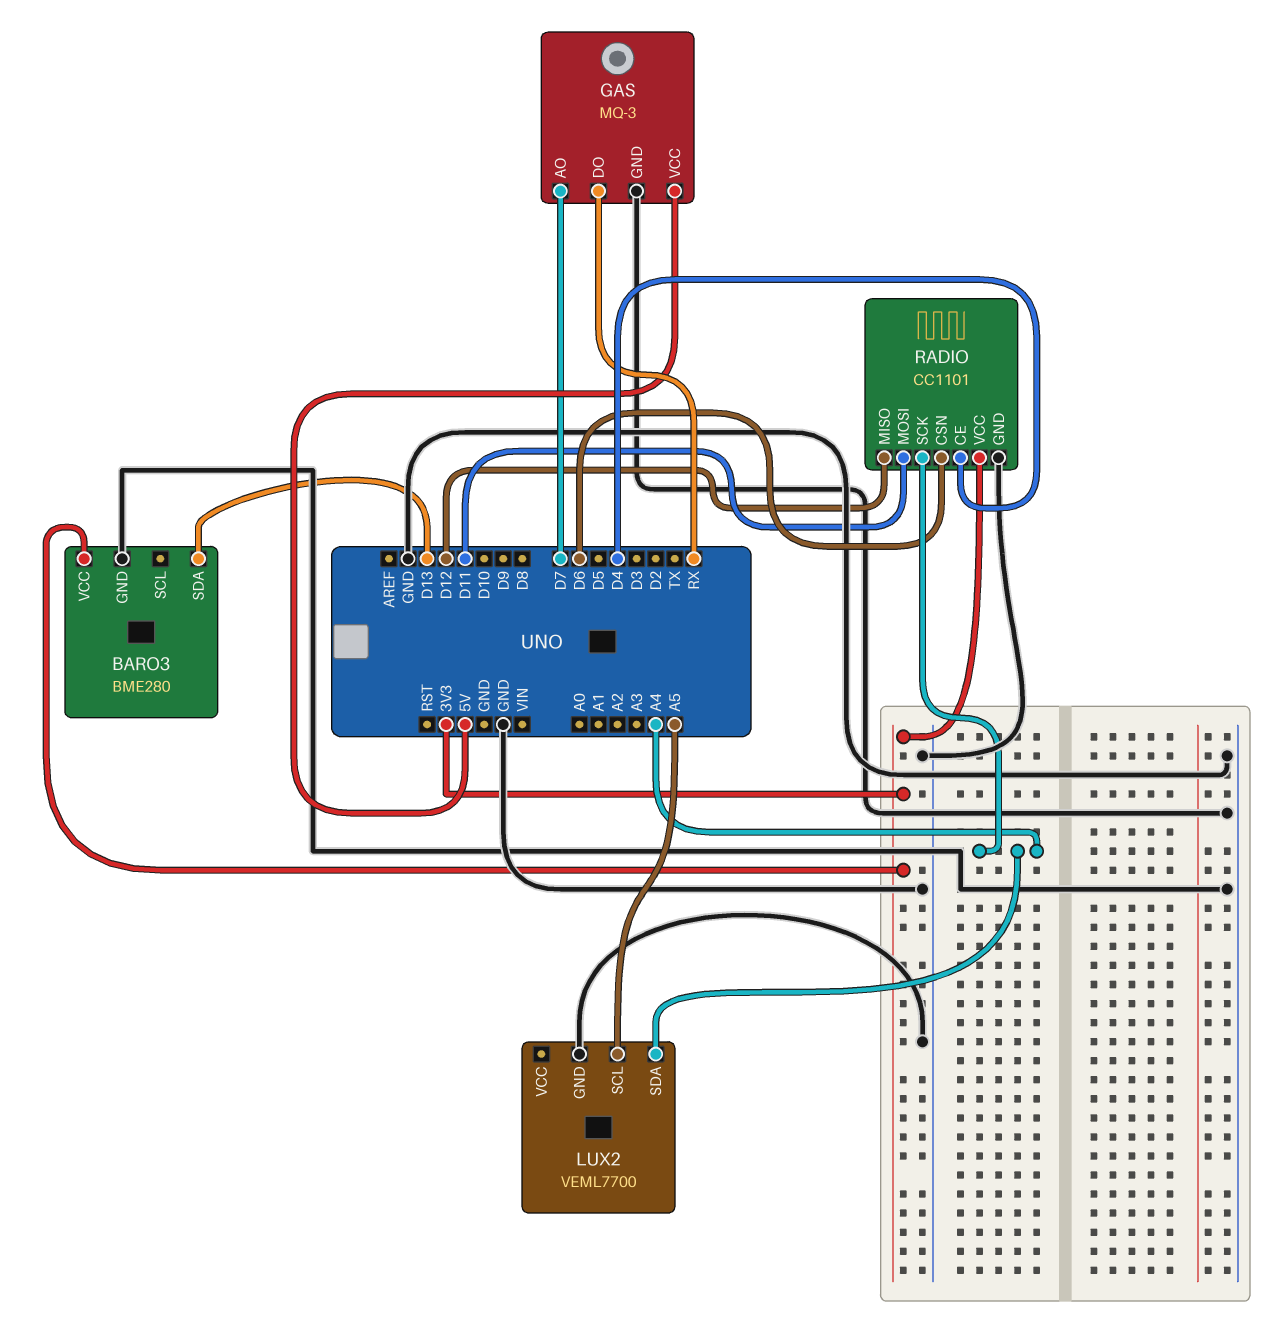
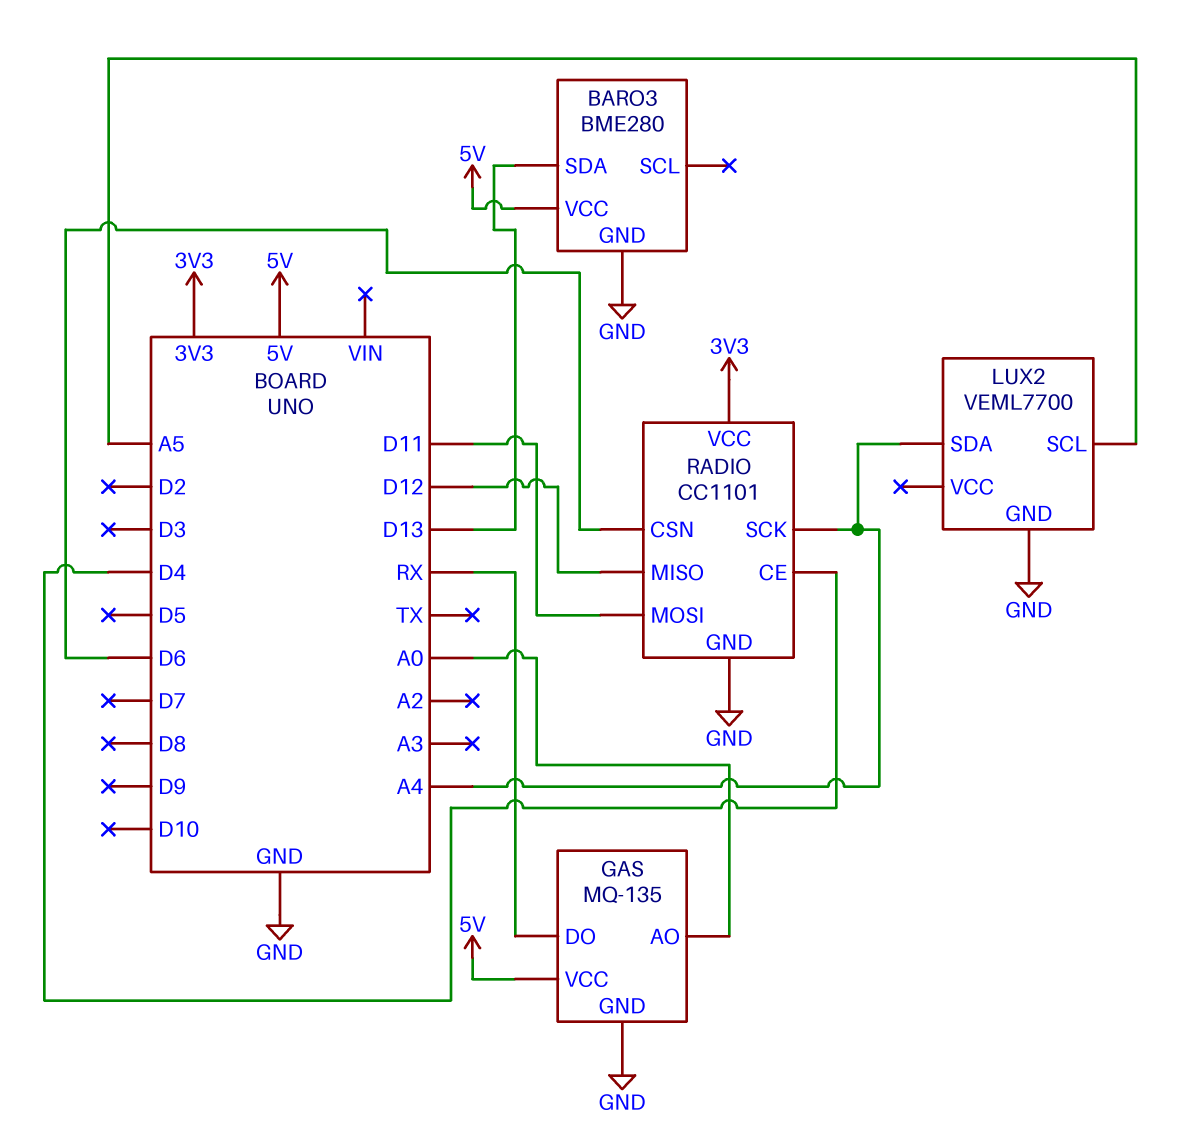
BARO3 pin VCC: 3V3 -> 5V
GAS: MQ-3 -> MQ-135
GAS pin AO: D7 -> A0

